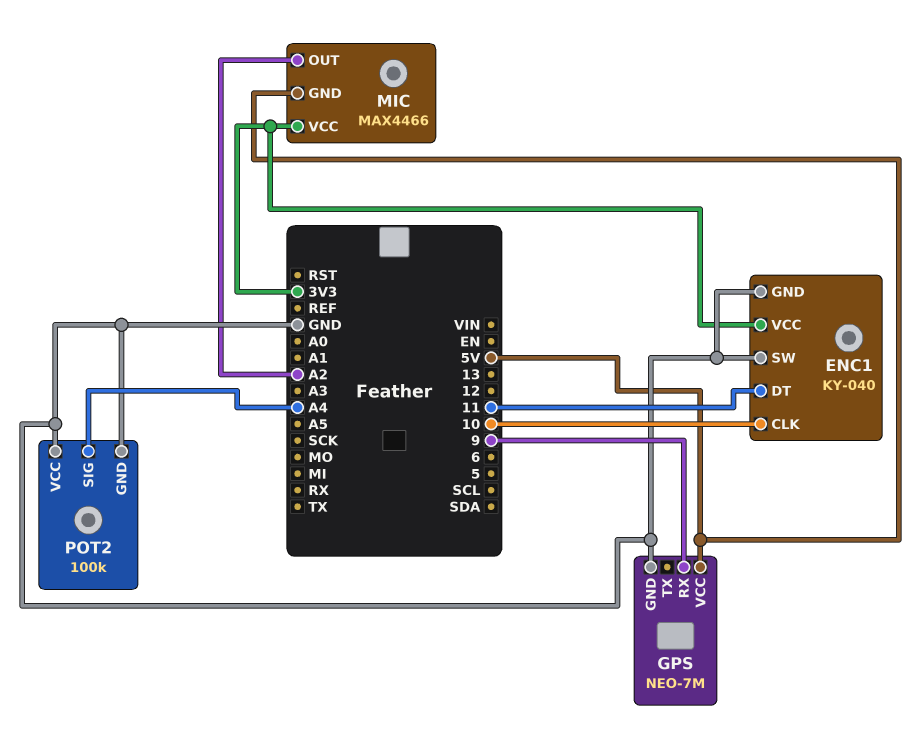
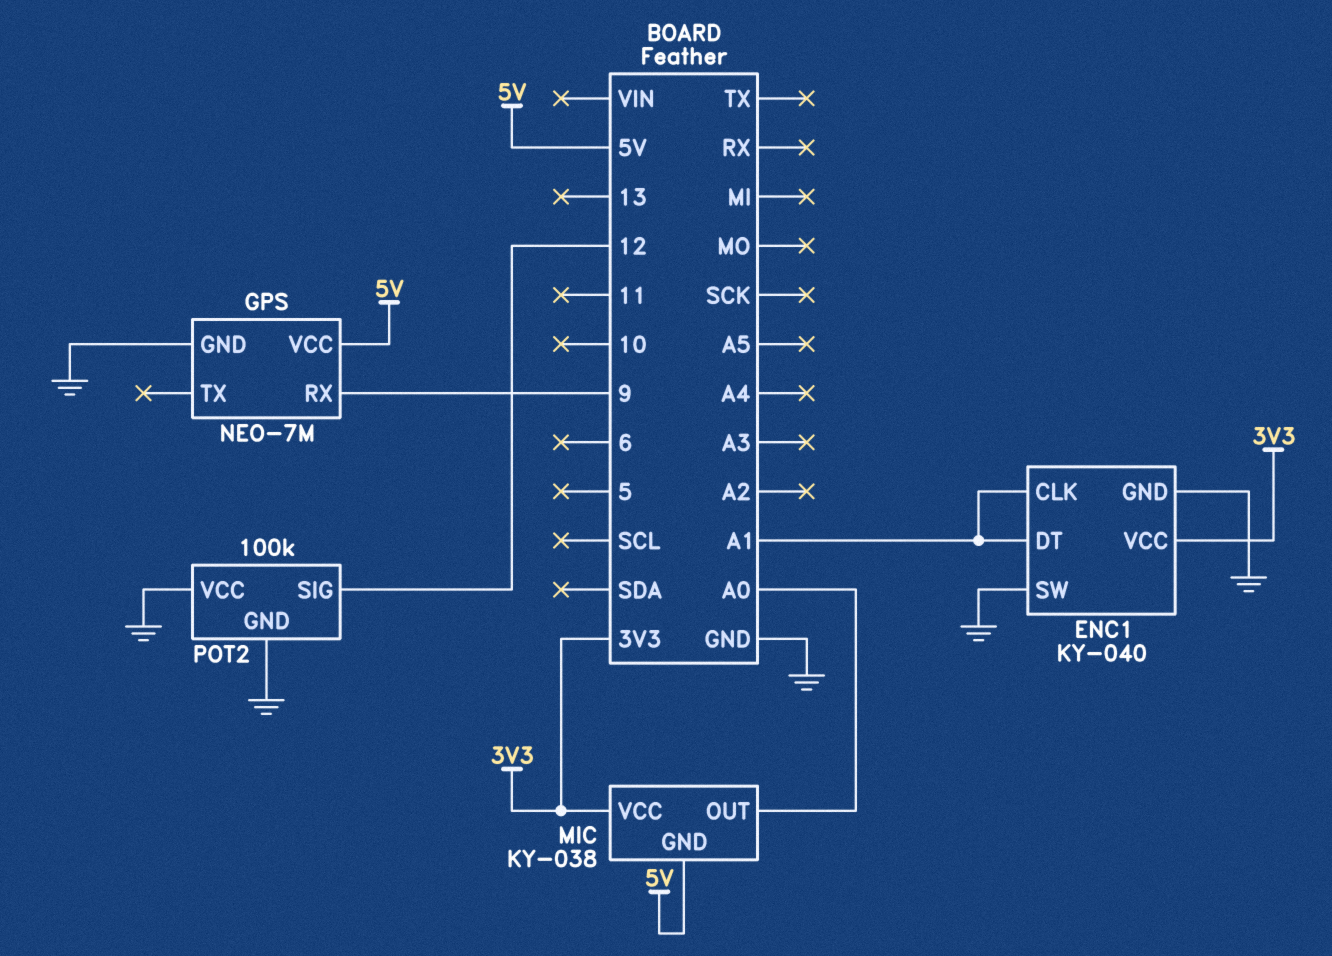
ENC1 pin CLK: 10 -> A1
ENC1 pin DT: 11 -> A1
MIC: MAX4466 -> KY-038
MIC pin OUT: A2 -> A0
POT2 pin SIG: A4 -> 12

